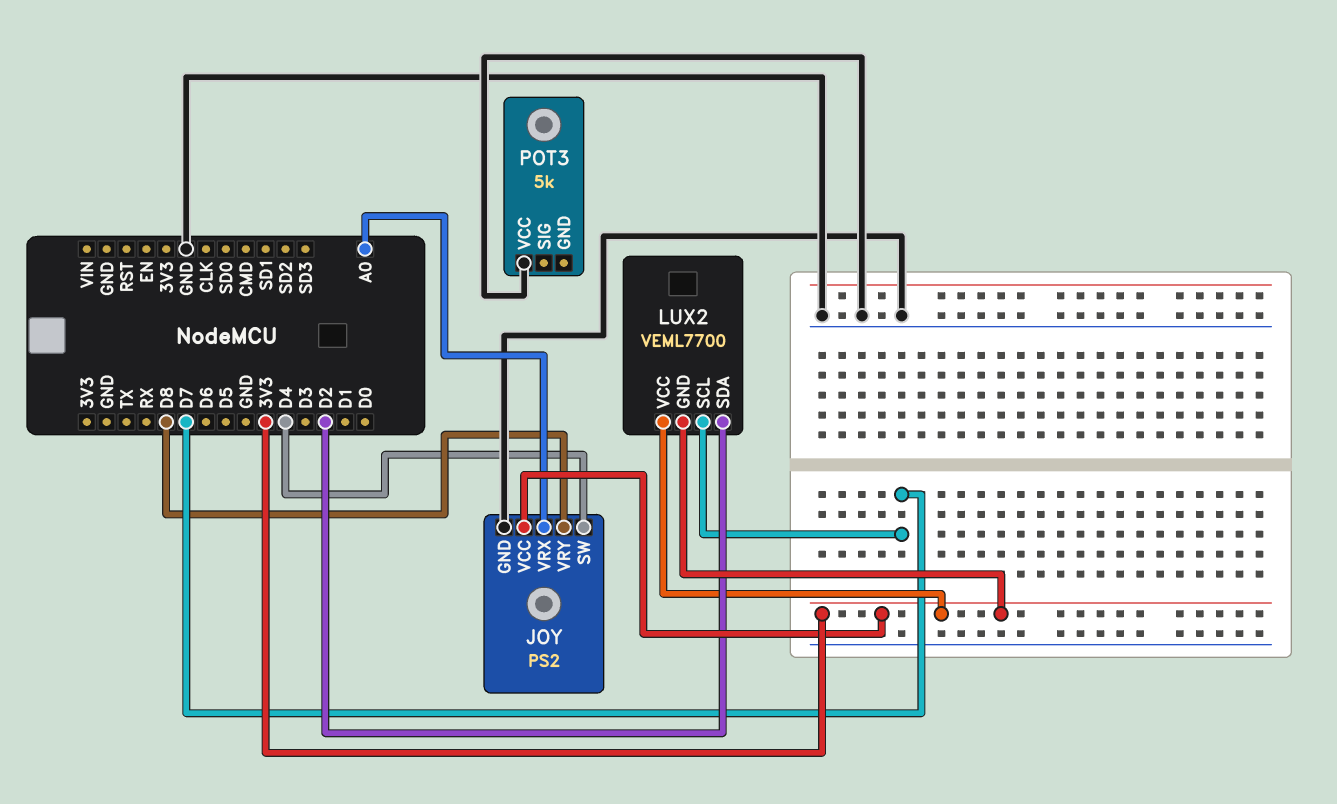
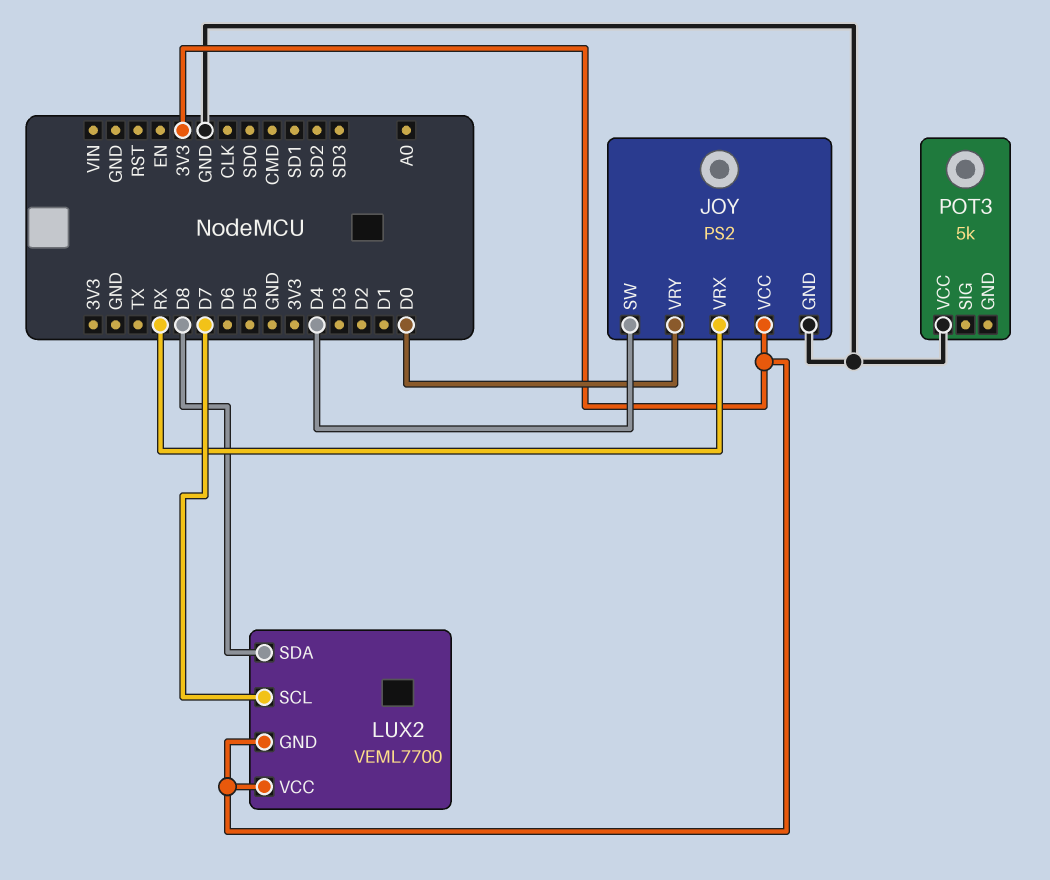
JOY pin VRX: A0 -> RX
JOY pin VRY: D8 -> D0
LUX2 pin SDA: D2 -> D8

